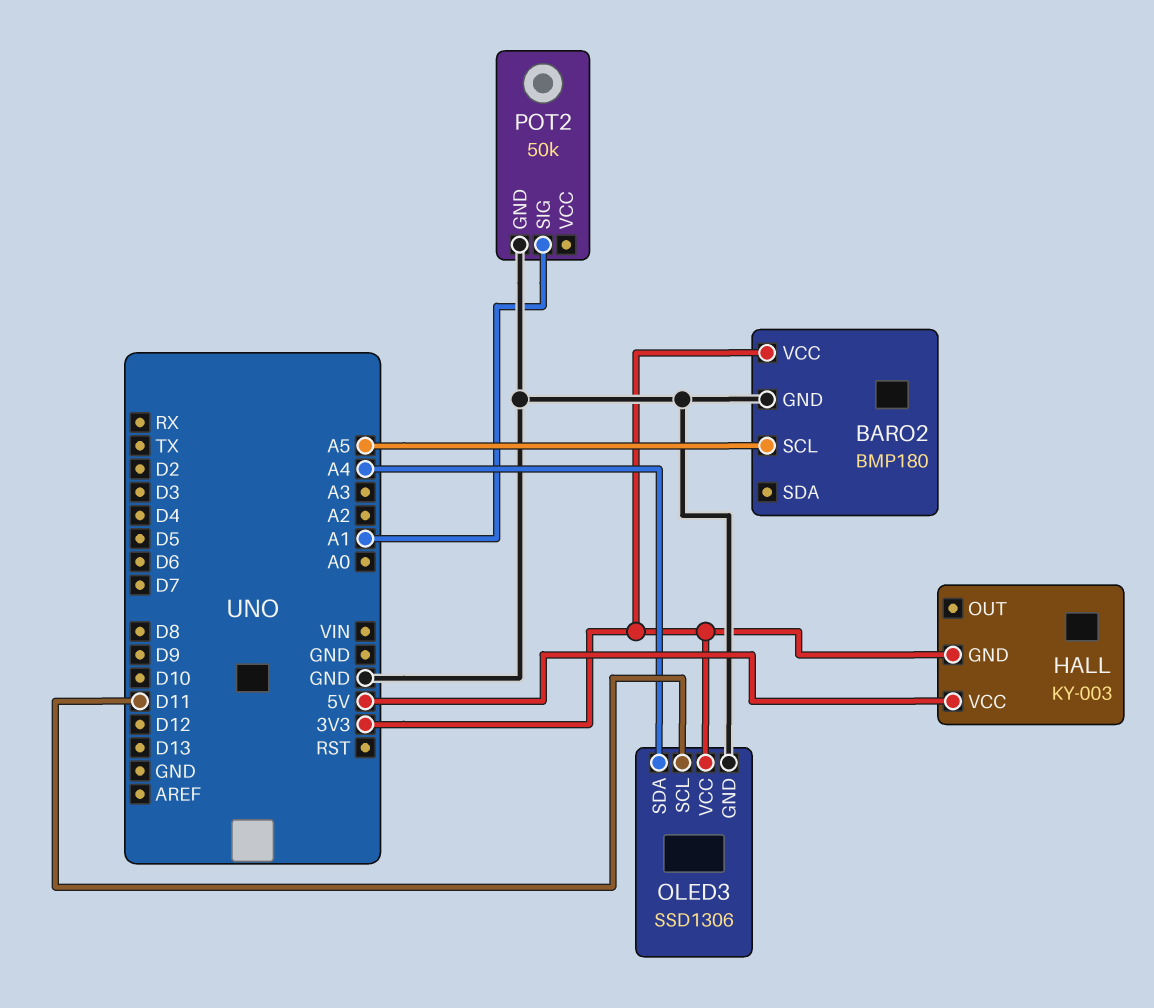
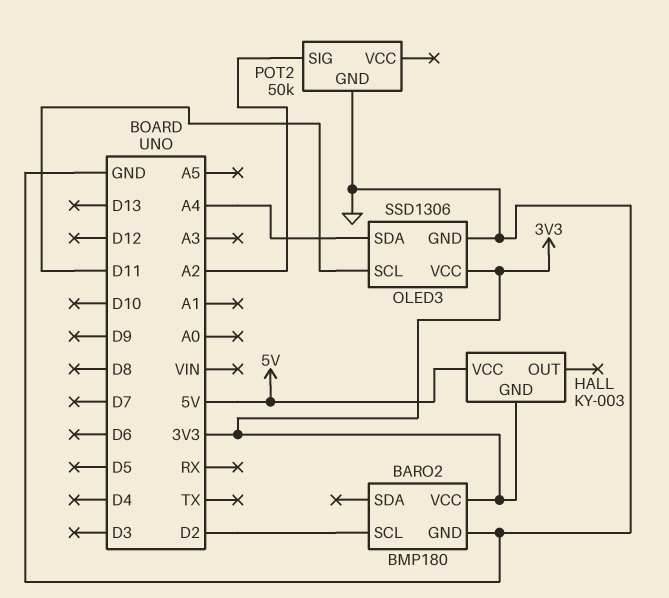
BARO2 pin SCL: A5 -> D2
POT2 pin SIG: A1 -> A2

